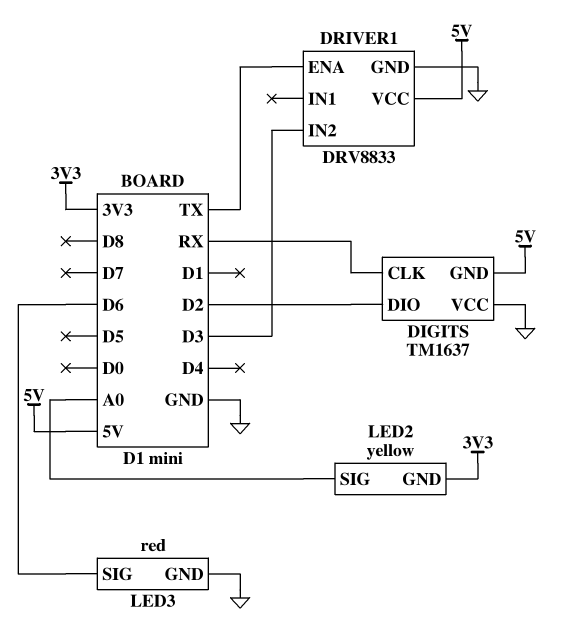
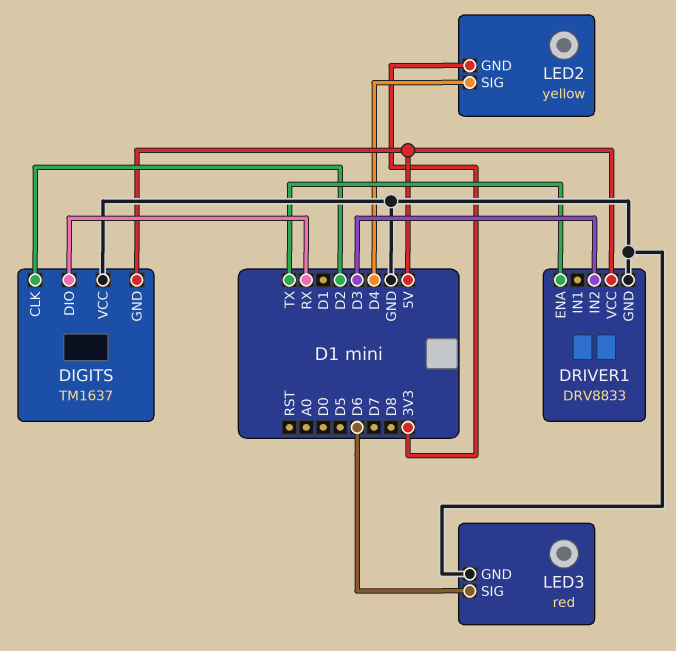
DIGITS pin CLK: RX -> D2
DIGITS pin DIO: D2 -> RX
LED2 pin SIG: A0 -> D4

